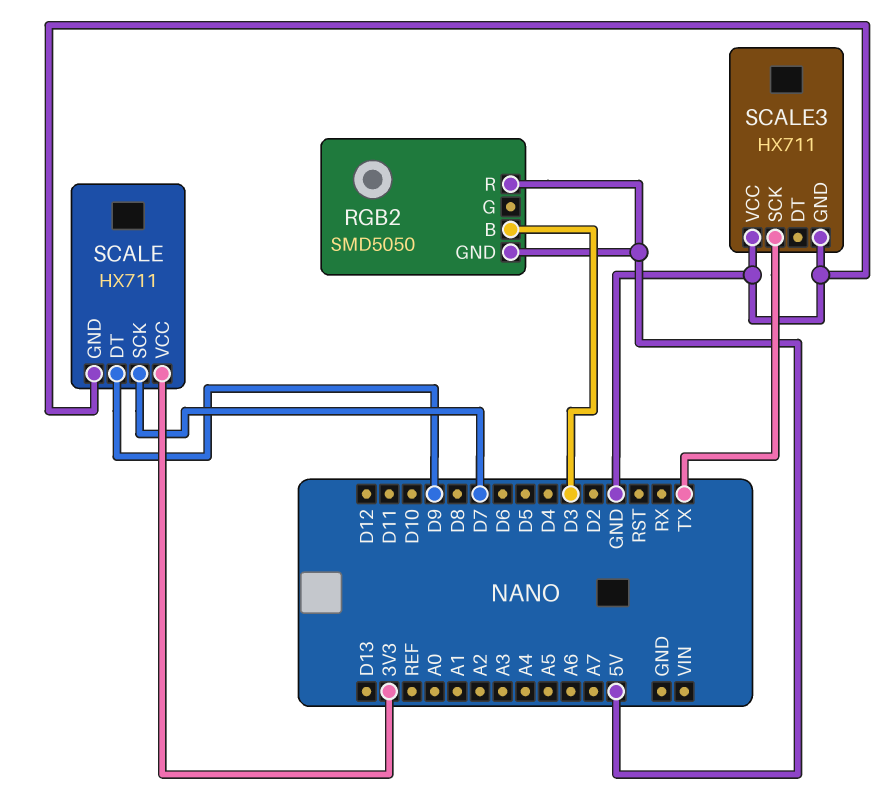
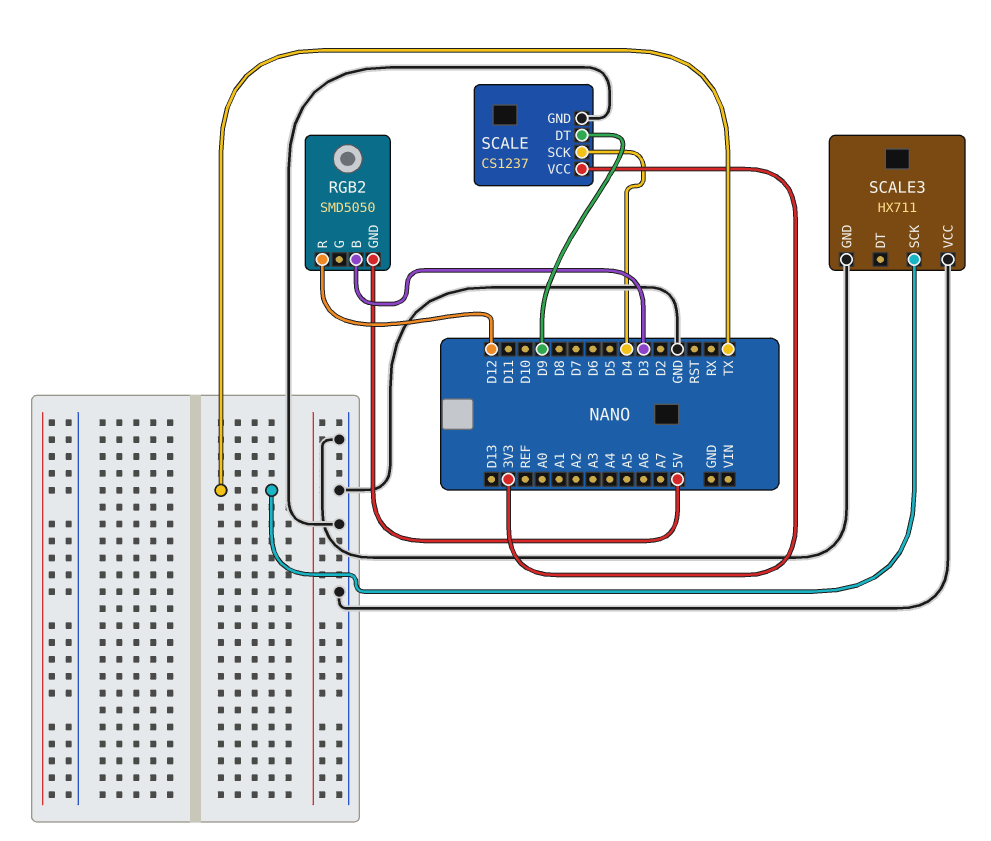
RGB2 pin R: 5V -> D12
SCALE: HX711 -> CS1237
SCALE pin SCK: D7 -> D4

